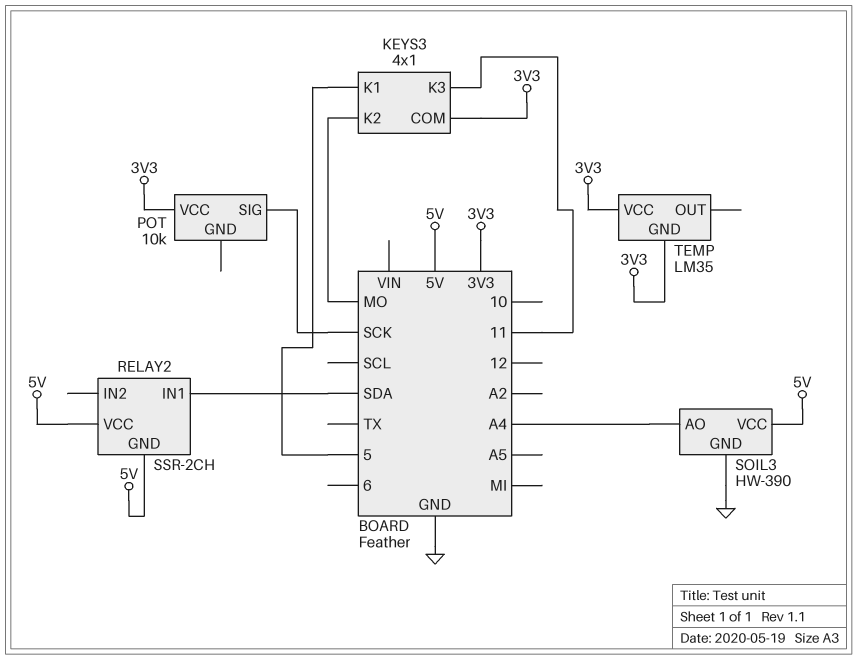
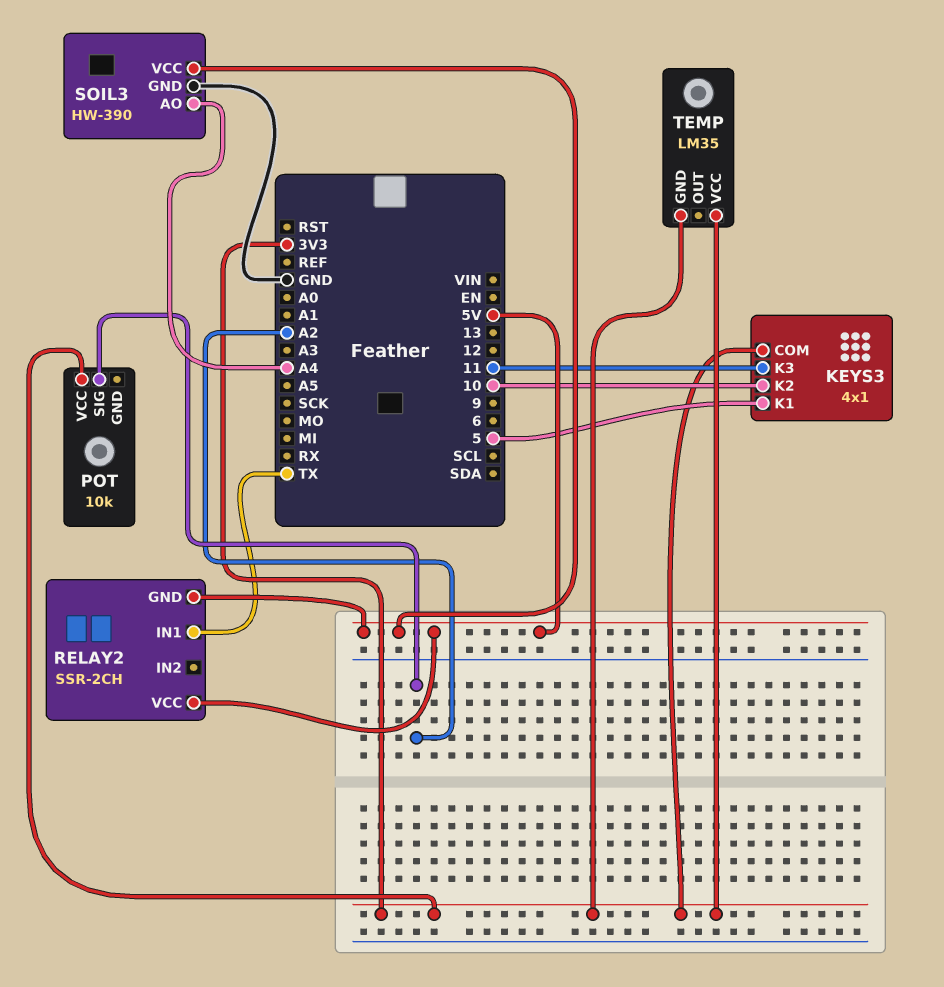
KEYS3 pin K2: MO -> 10
POT pin SIG: SCK -> A2
RELAY2 pin IN1: SDA -> TX

